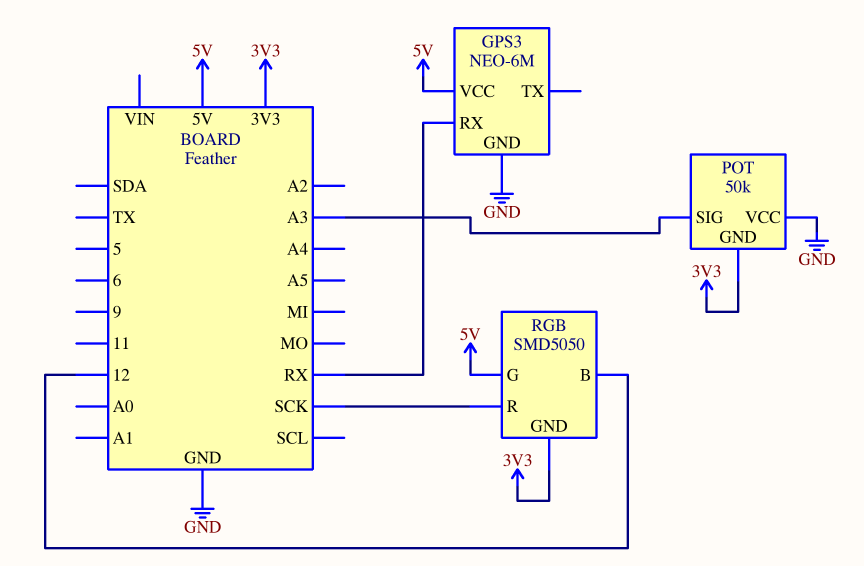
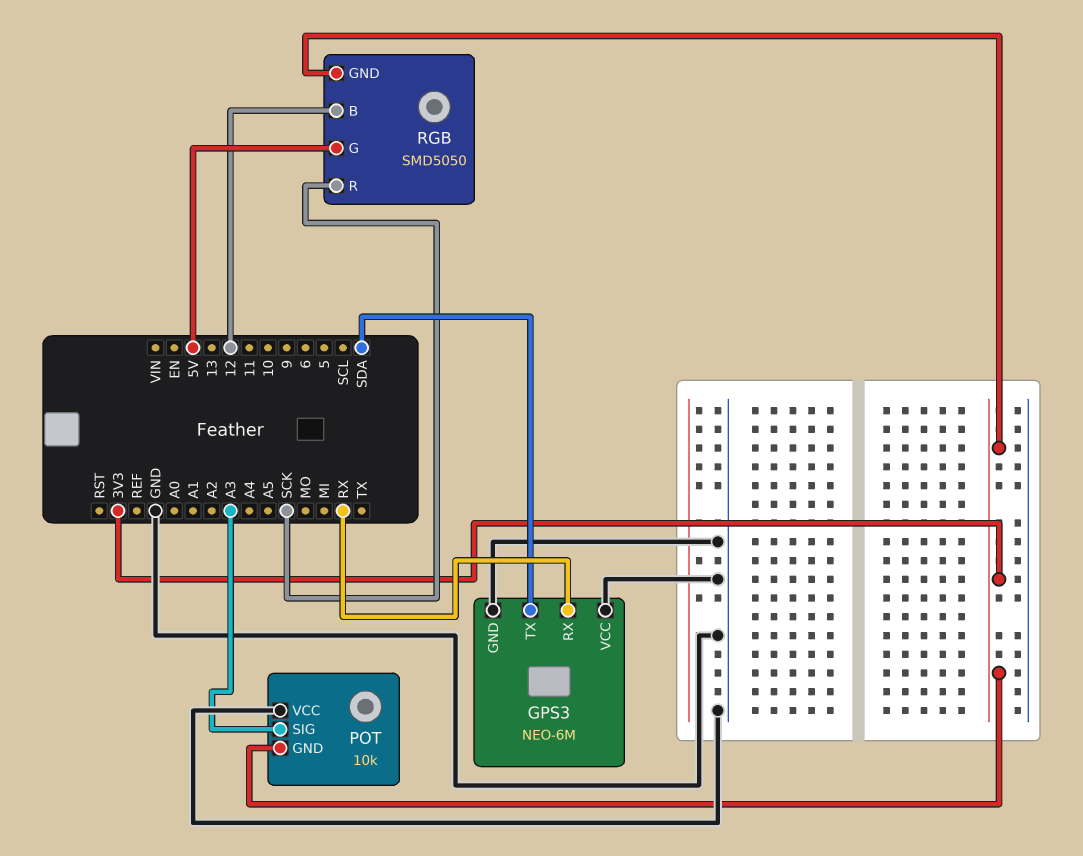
GPS3 pin TX: none -> SDA
GPS3 pin VCC: 5V -> GND
POT: 50k -> 10k

